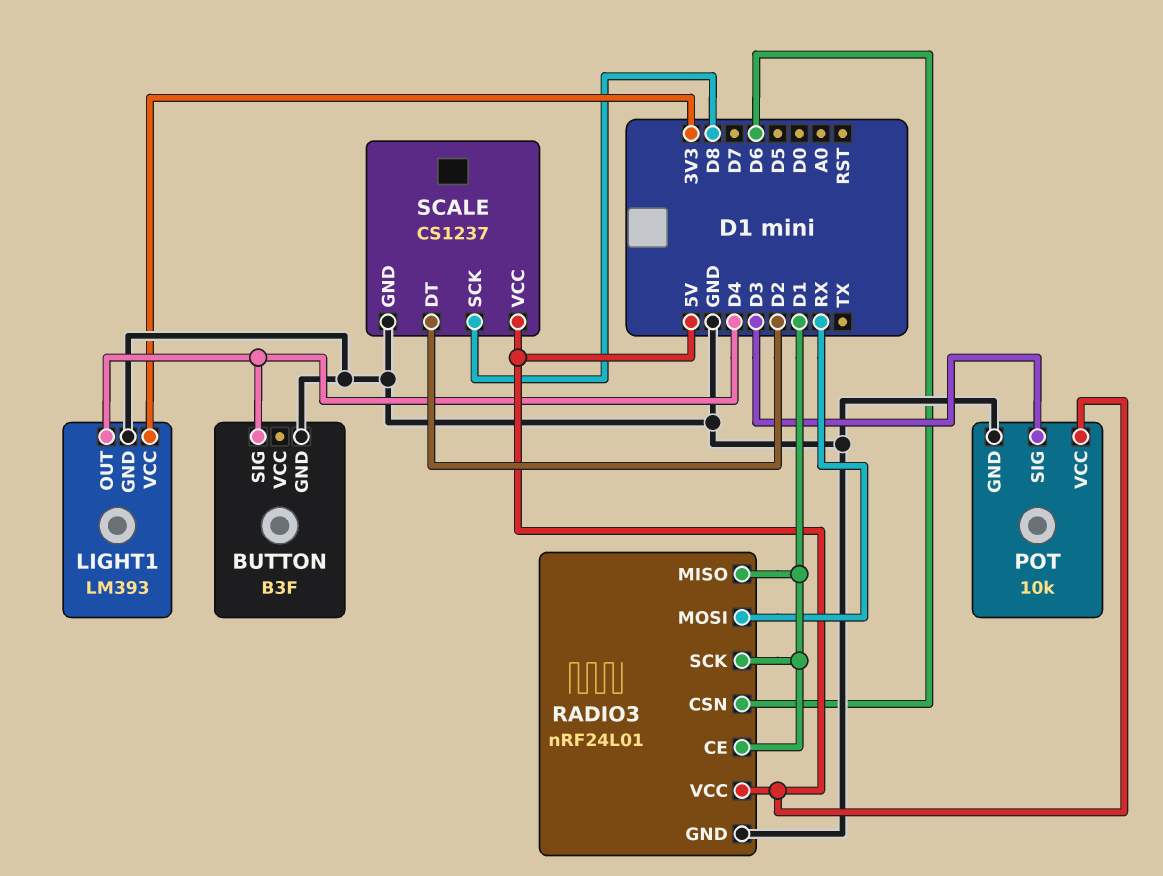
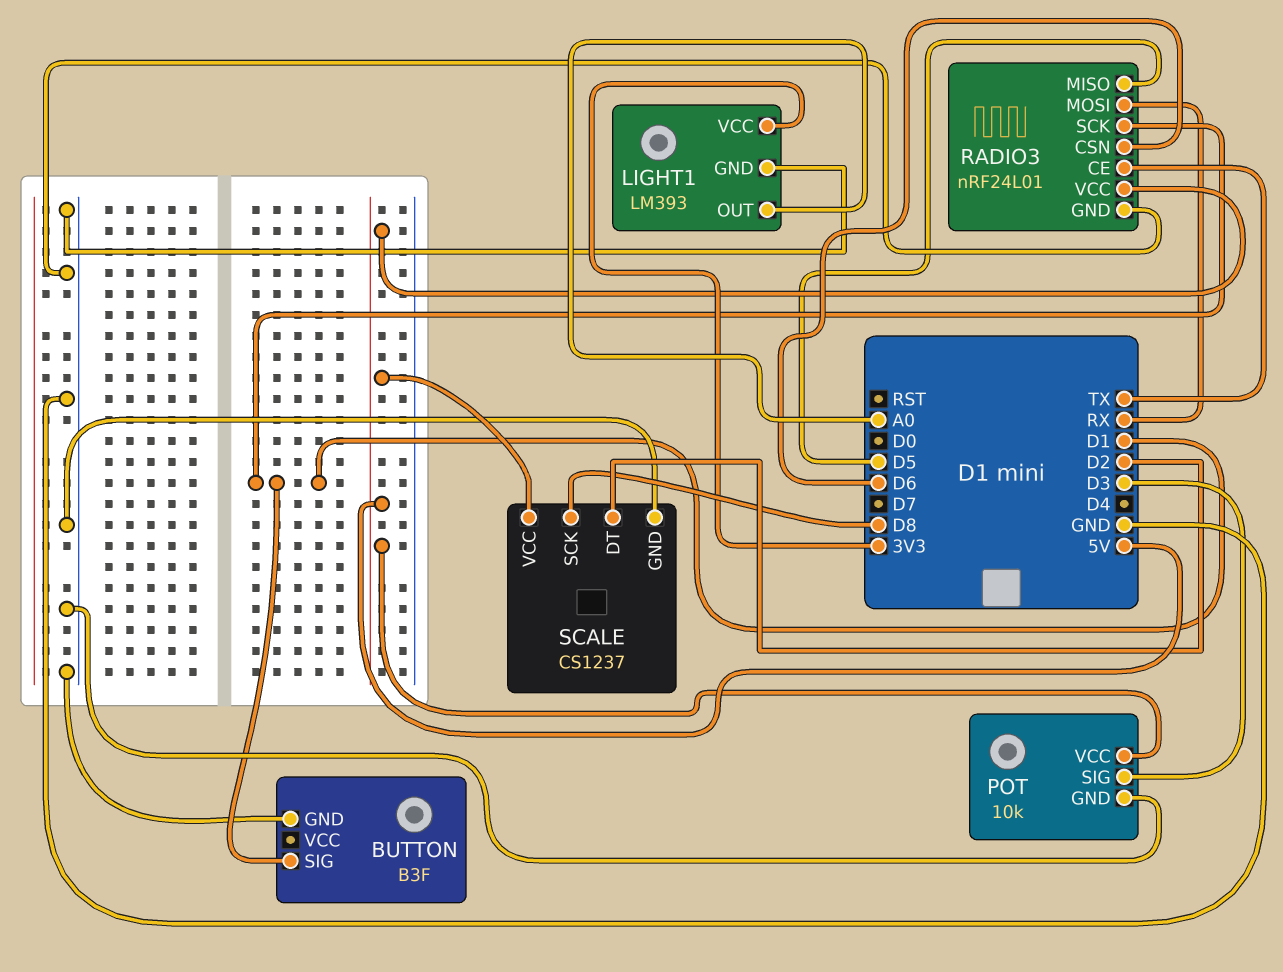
BUTTON pin SIG: D4 -> D1
LIGHT1 pin OUT: D4 -> A0
RADIO3 pin CE: D1 -> TX
RADIO3 pin MISO: D1 -> D5

